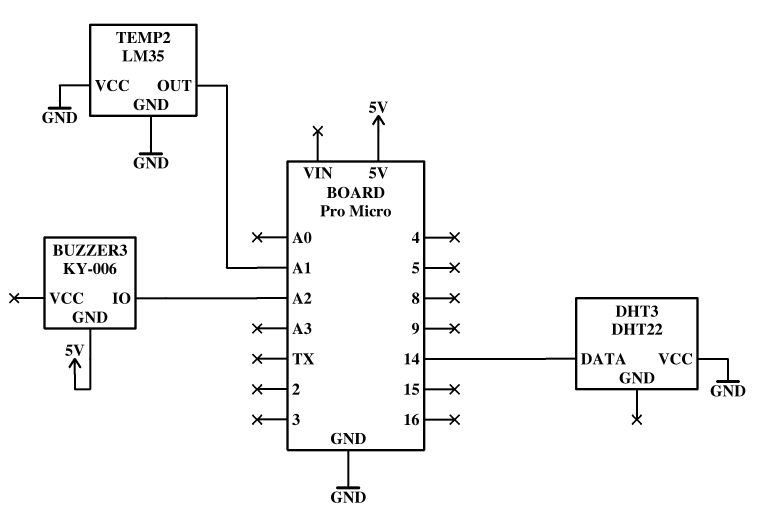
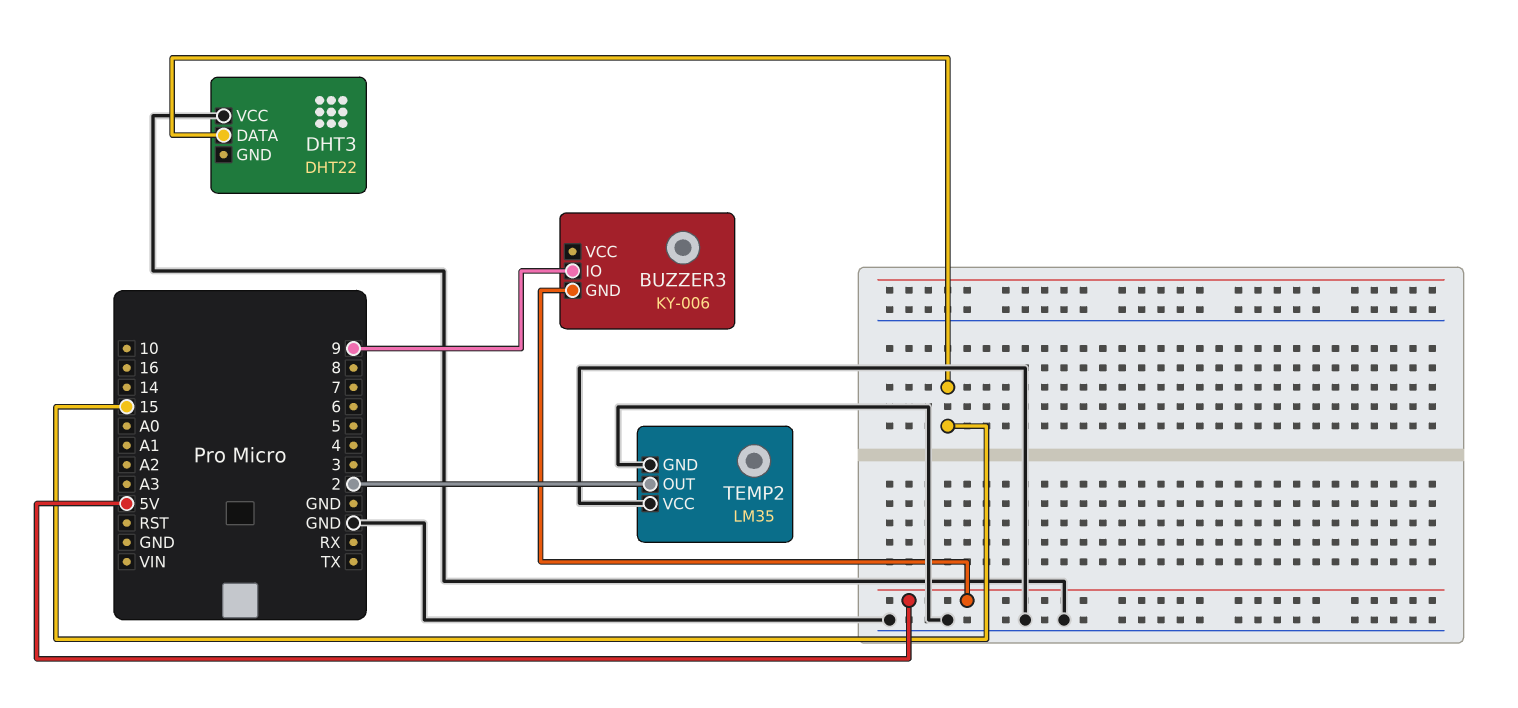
BUZZER3 pin IO: A2 -> 9
DHT3 pin DATA: 14 -> 15
TEMP2 pin OUT: A1 -> 2

